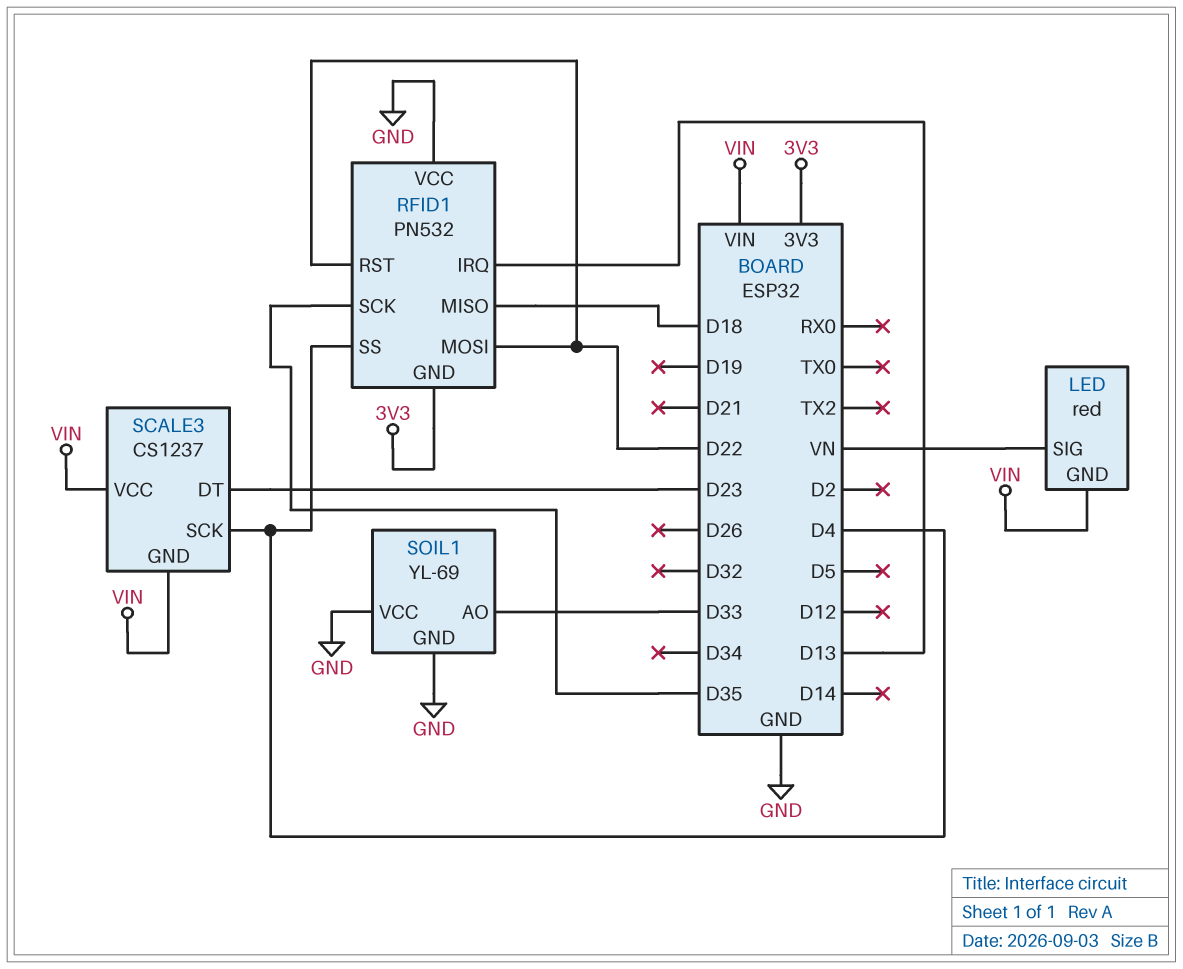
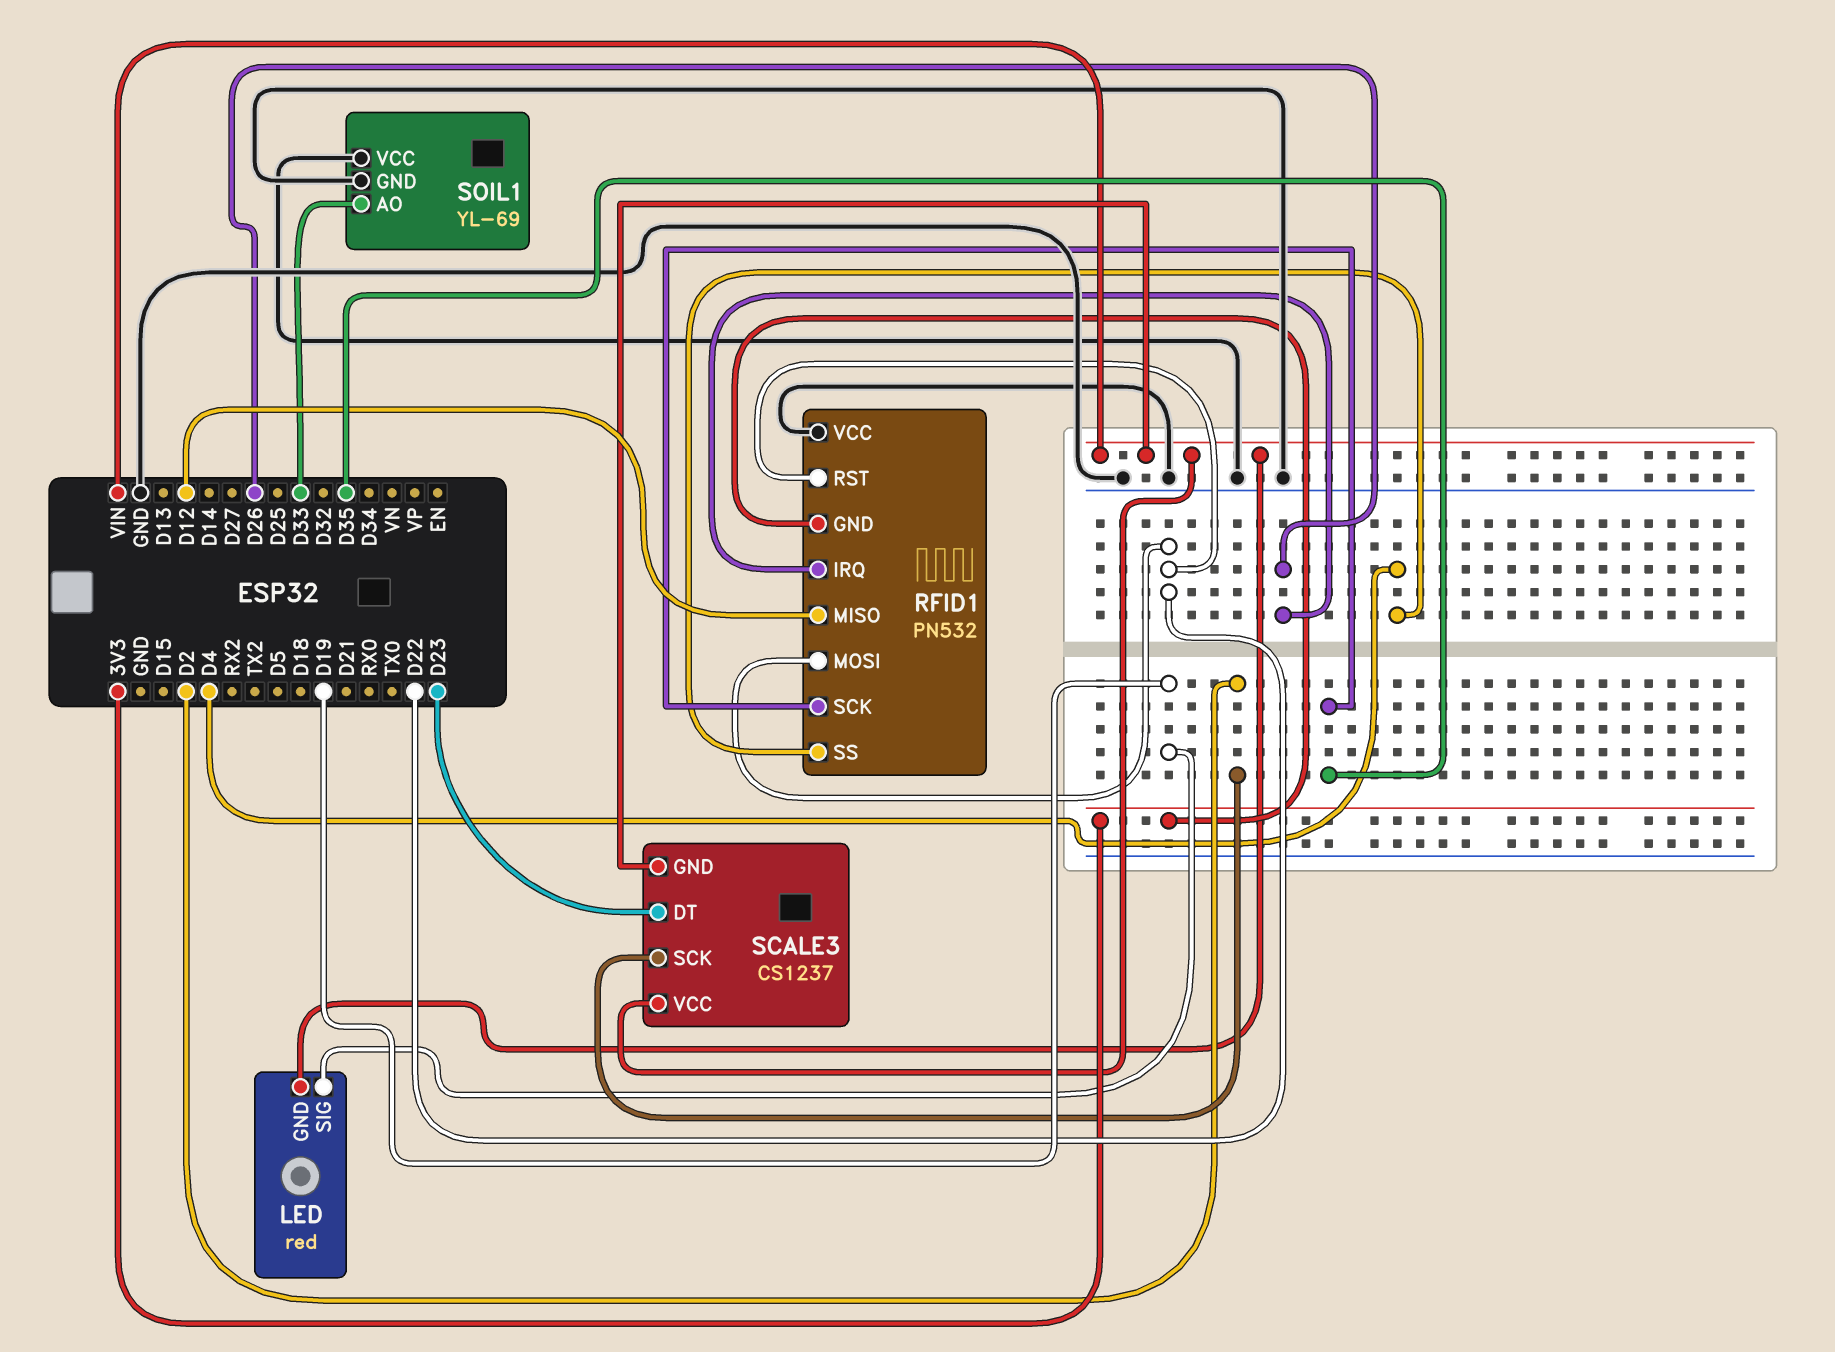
LED pin SIG: VN -> D19
RFID1 pin IRQ: D13 -> D26
RFID1 pin MISO: D18 -> D12
SCALE3 pin SCK: D4 -> D2

